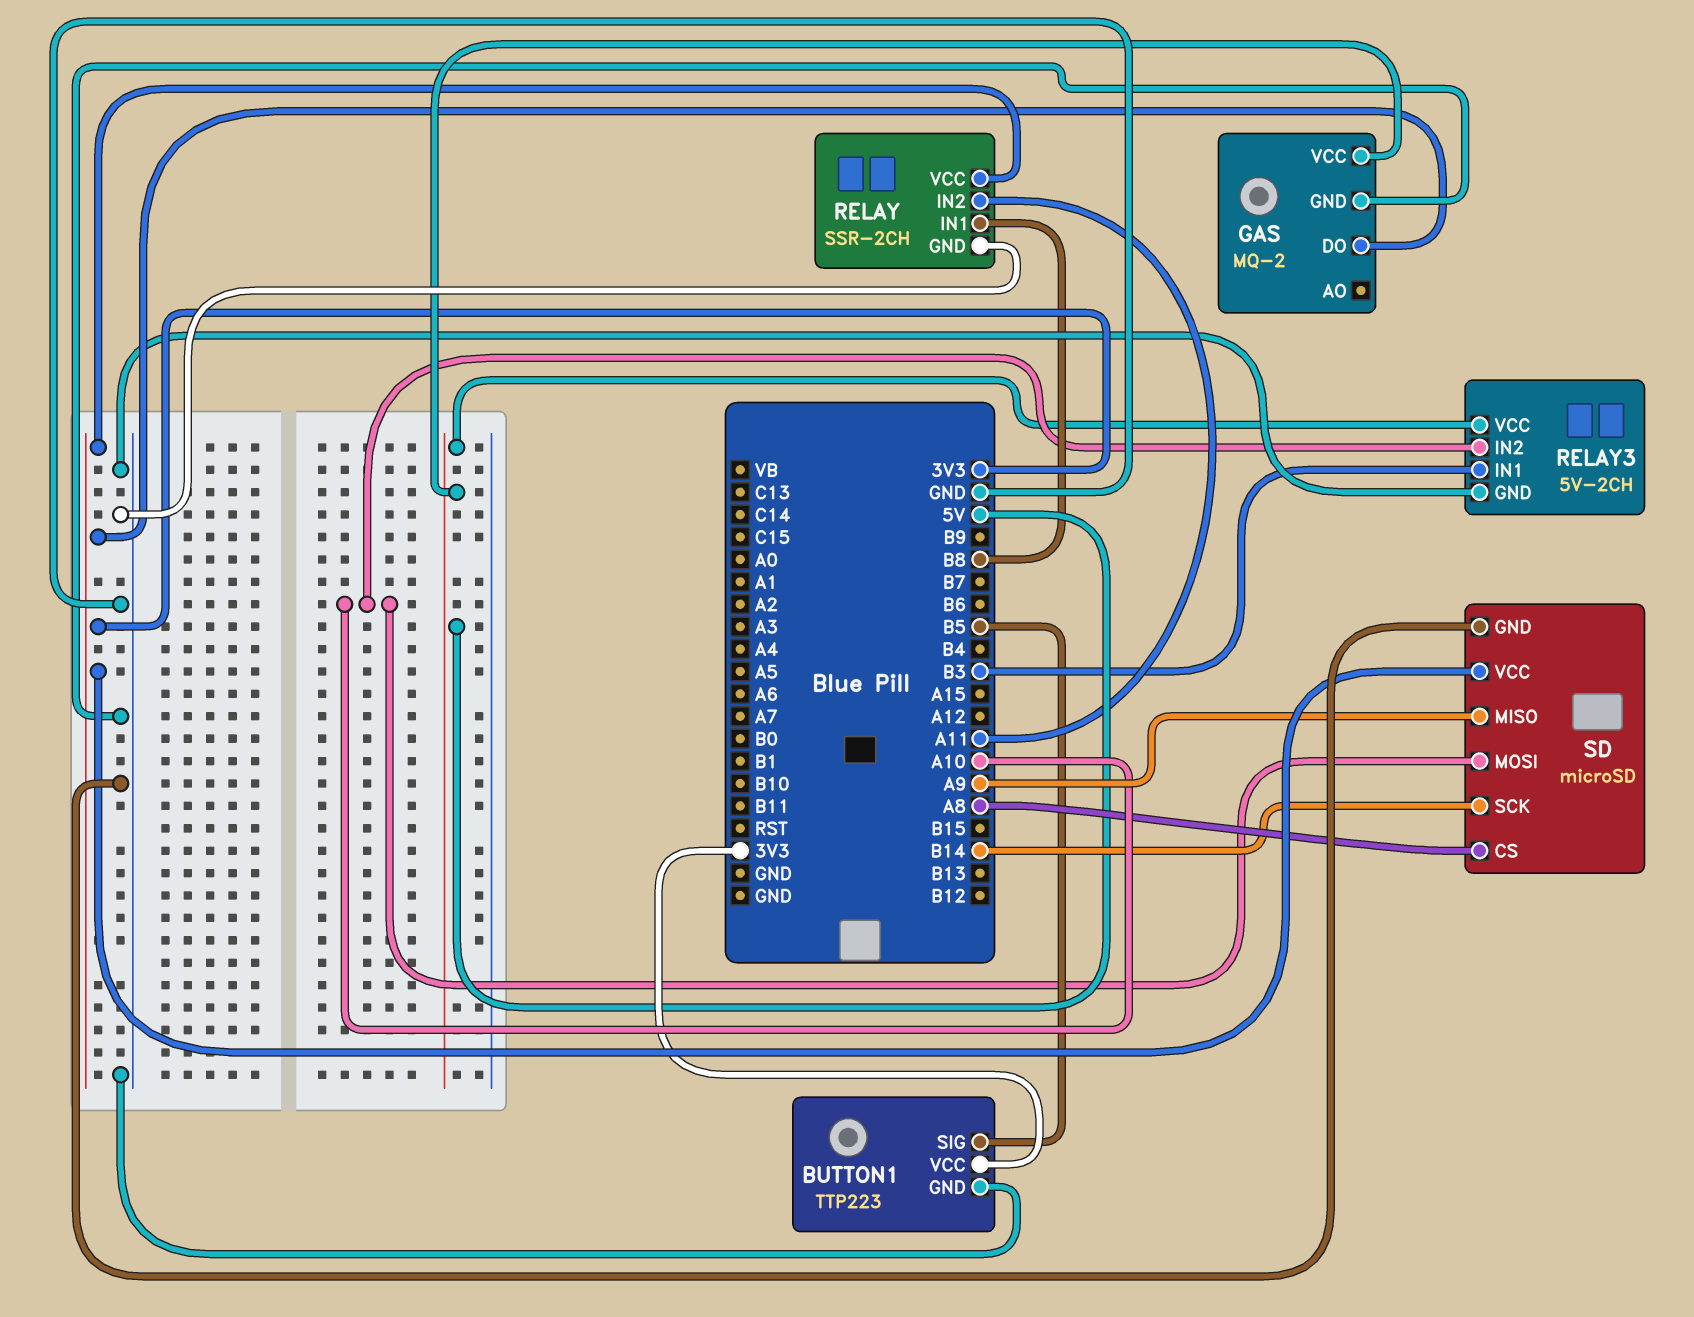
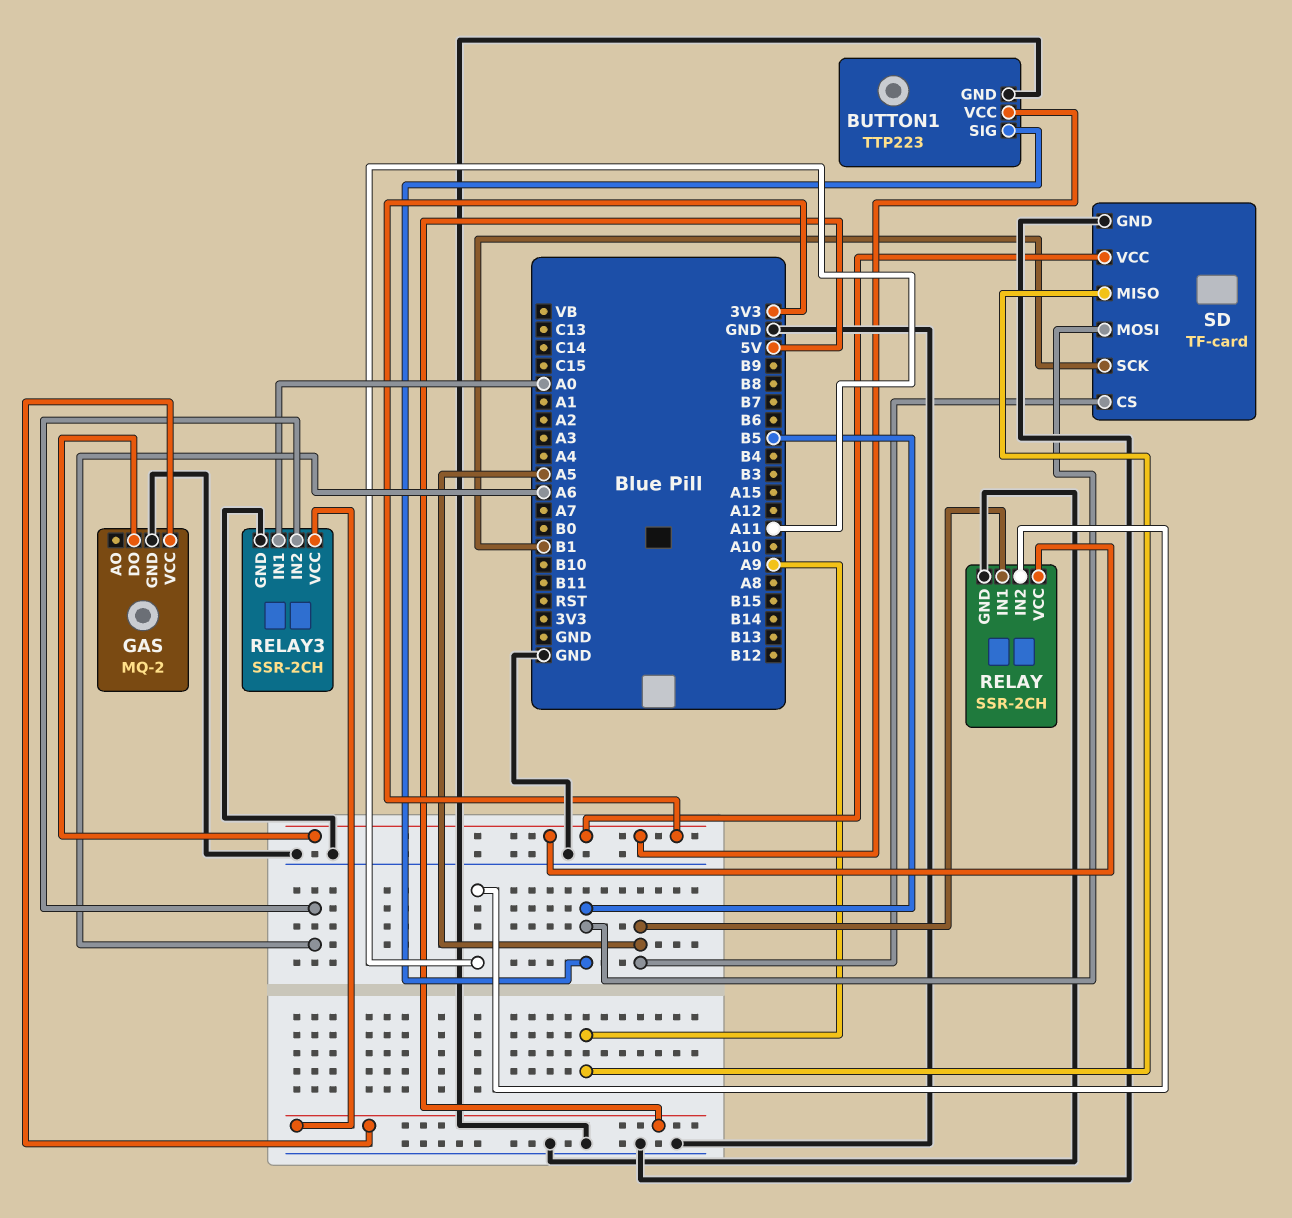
RELAY pin IN1: B8 -> A5
RELAY3: 5V-2CH -> SSR-2CH
RELAY3 pin IN1: B3 -> A0
RELAY3 pin IN2: A10 -> A6
SD: microSD -> TF-card
SD pin CS: A8 -> A5
SD pin MOSI: A10 -> B5
SD pin SCK: B14 -> B1

